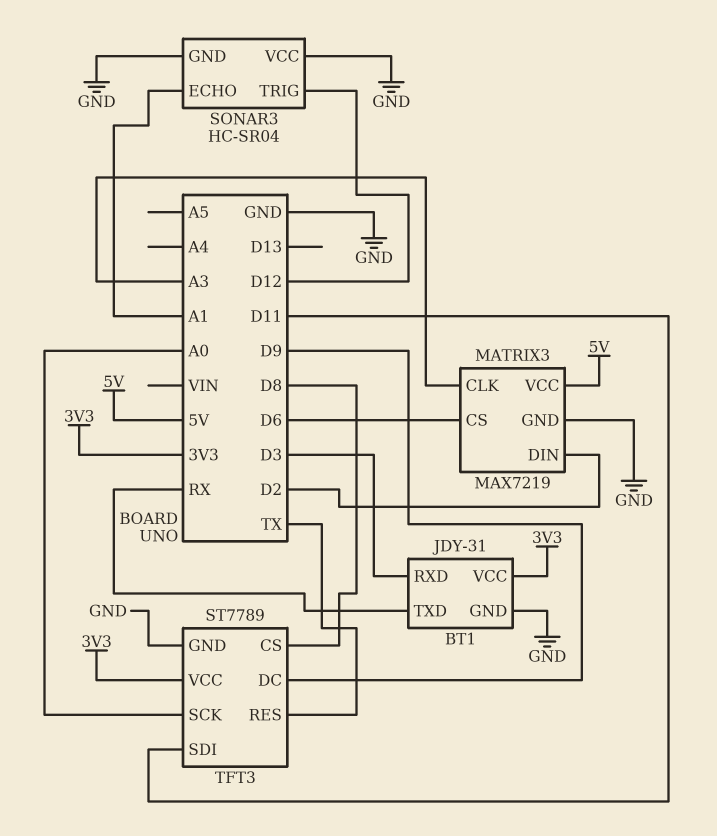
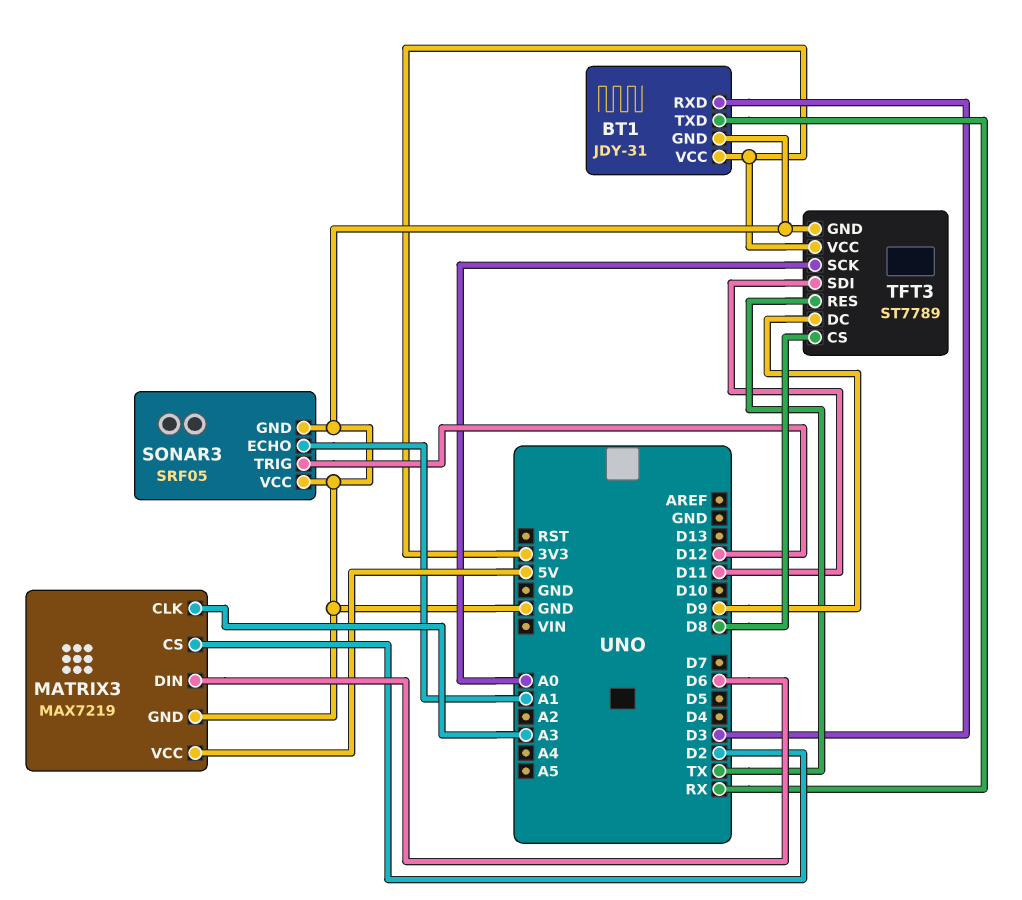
MATRIX3 pin CS: D6 -> D2
MATRIX3 pin DIN: D2 -> D6
SONAR3: HC-SR04 -> SRF05

